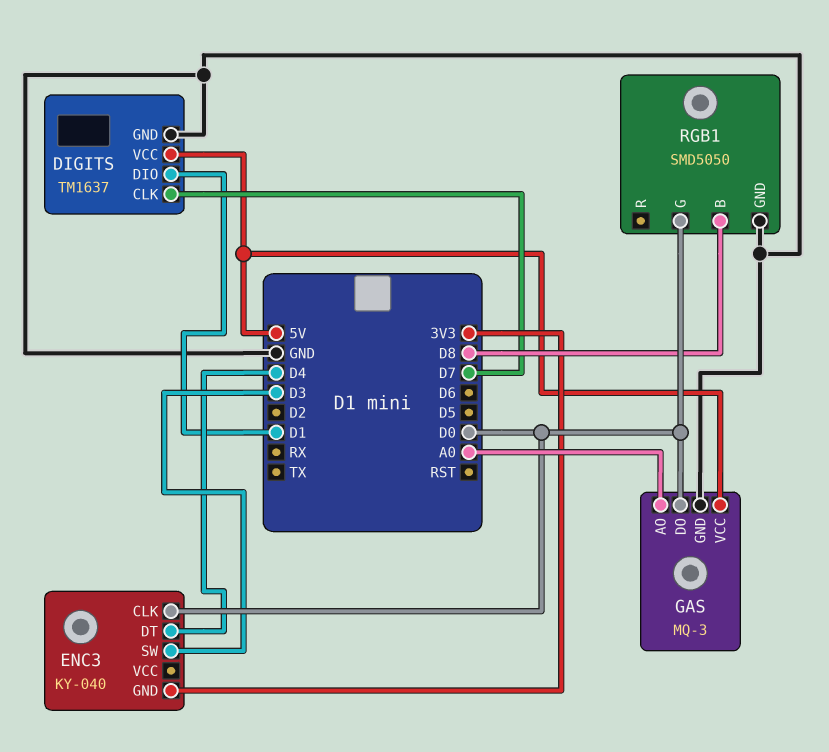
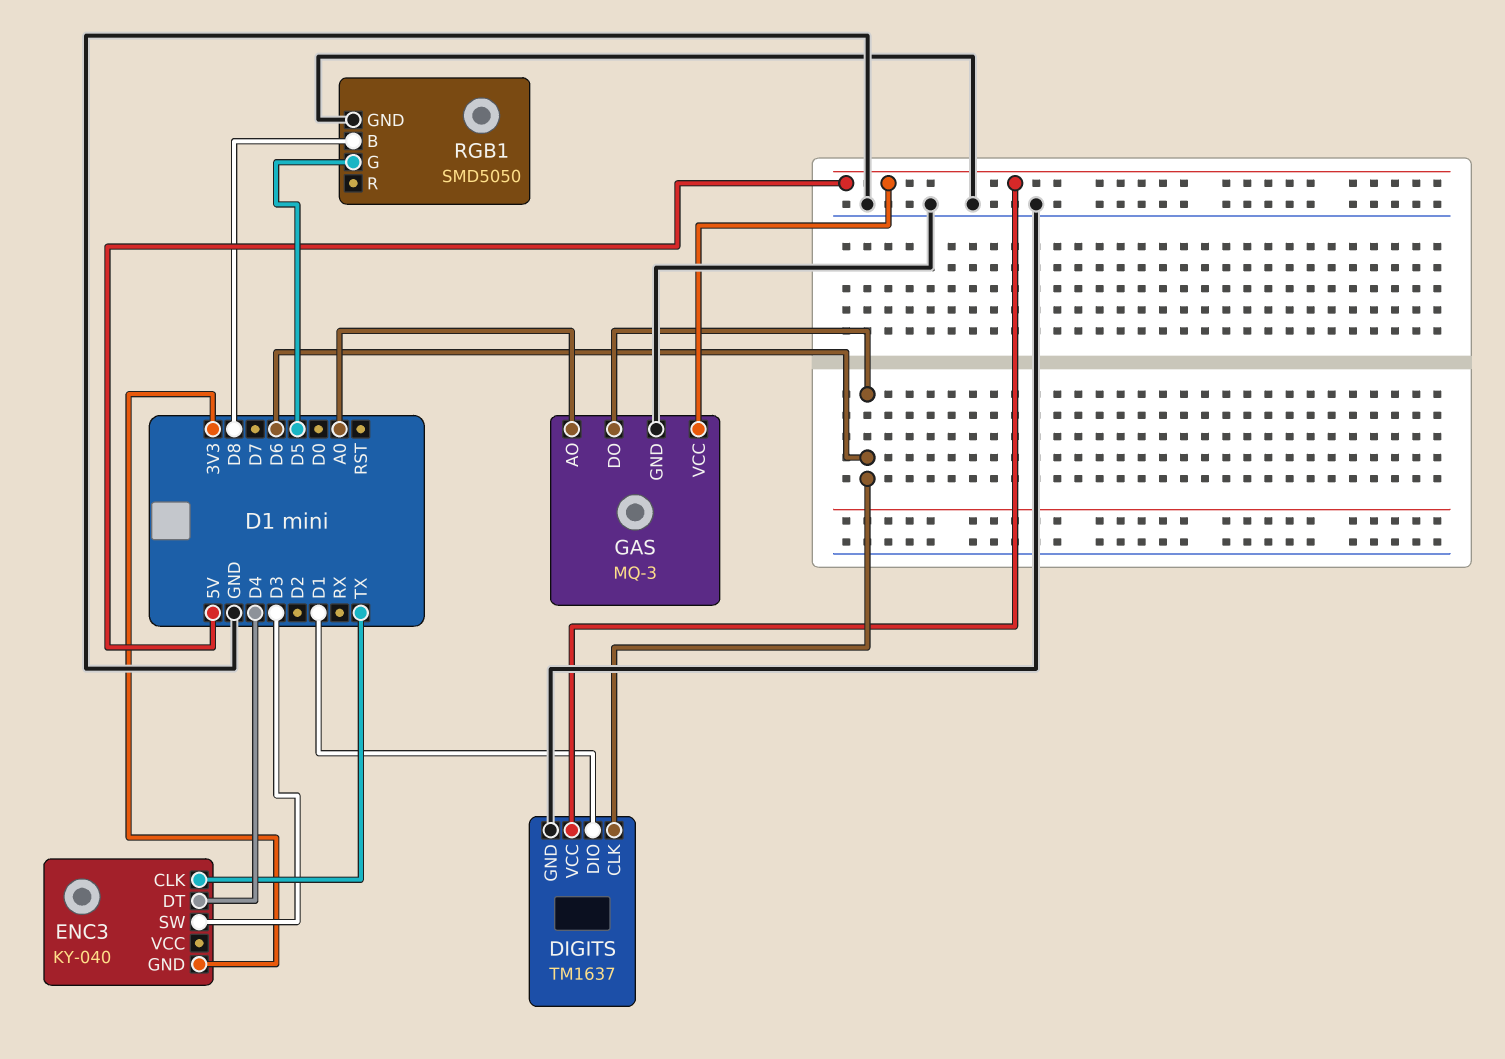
DIGITS pin CLK: D7 -> D6
ENC3 pin CLK: D0 -> TX
GAS pin DO: D0 -> D6
RGB1 pin G: D0 -> D5

